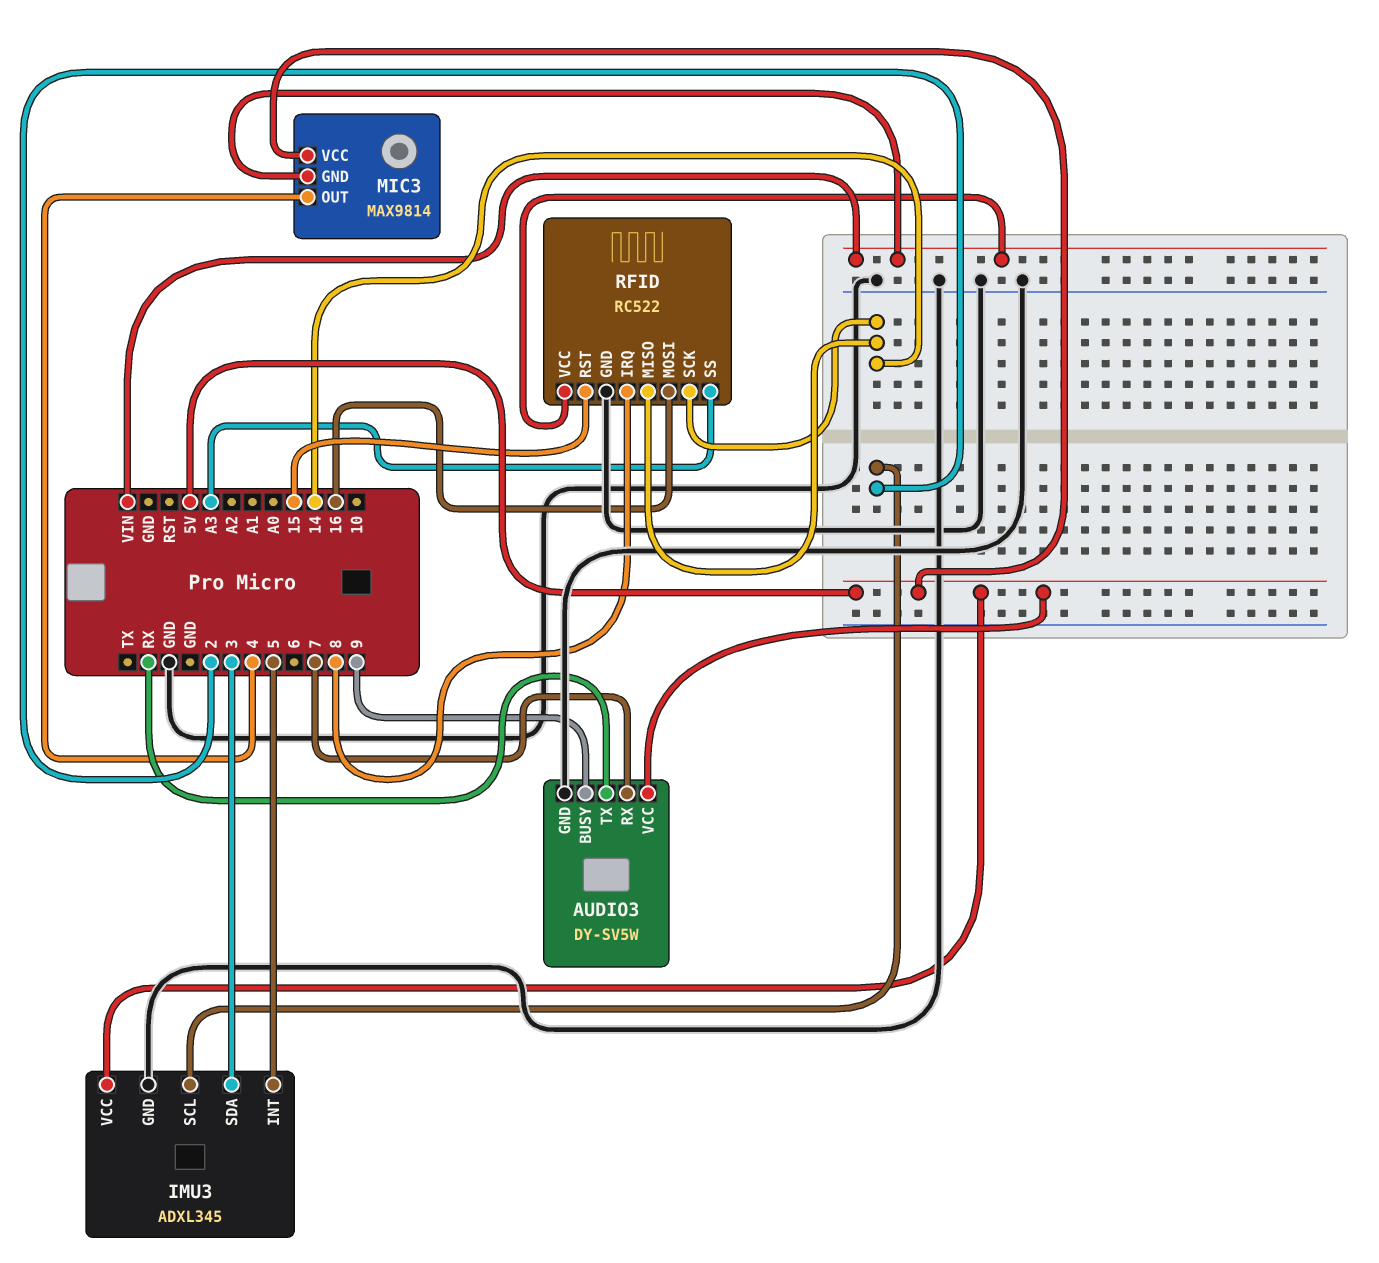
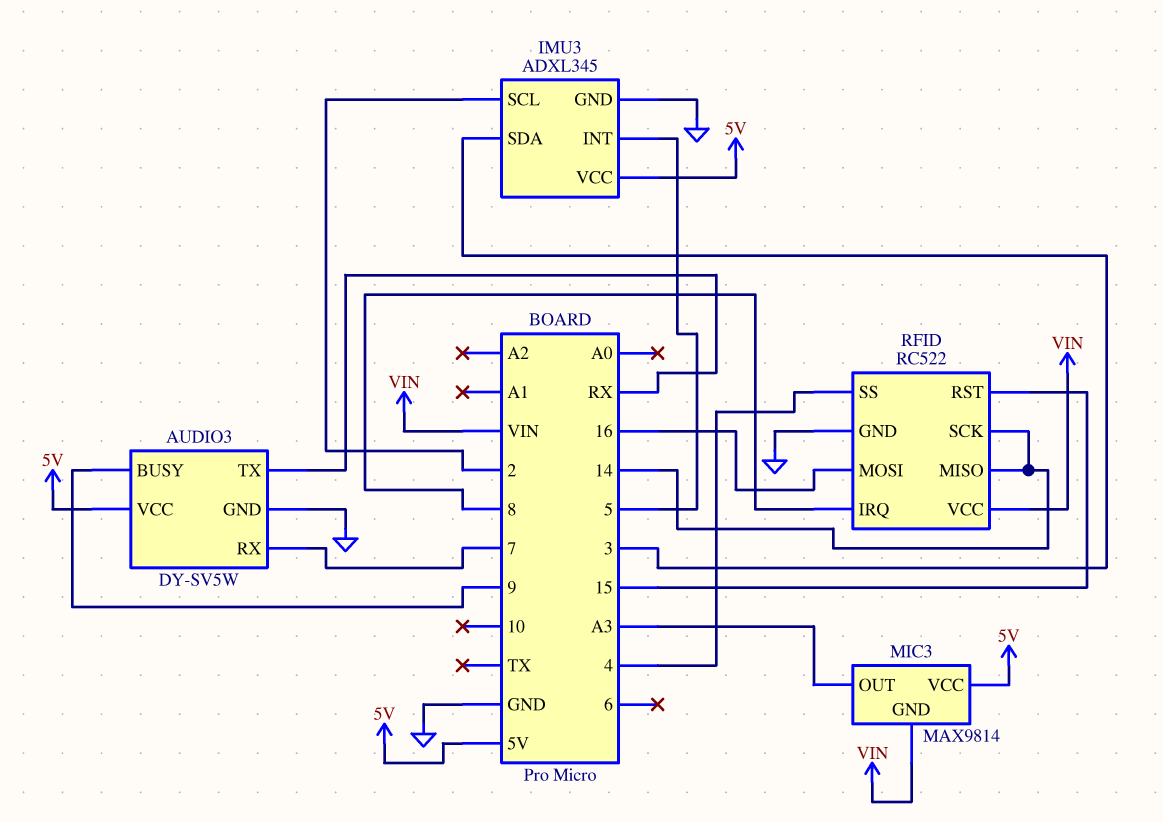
MIC3 pin OUT: 4 -> A3
RFID pin SS: A3 -> 4

